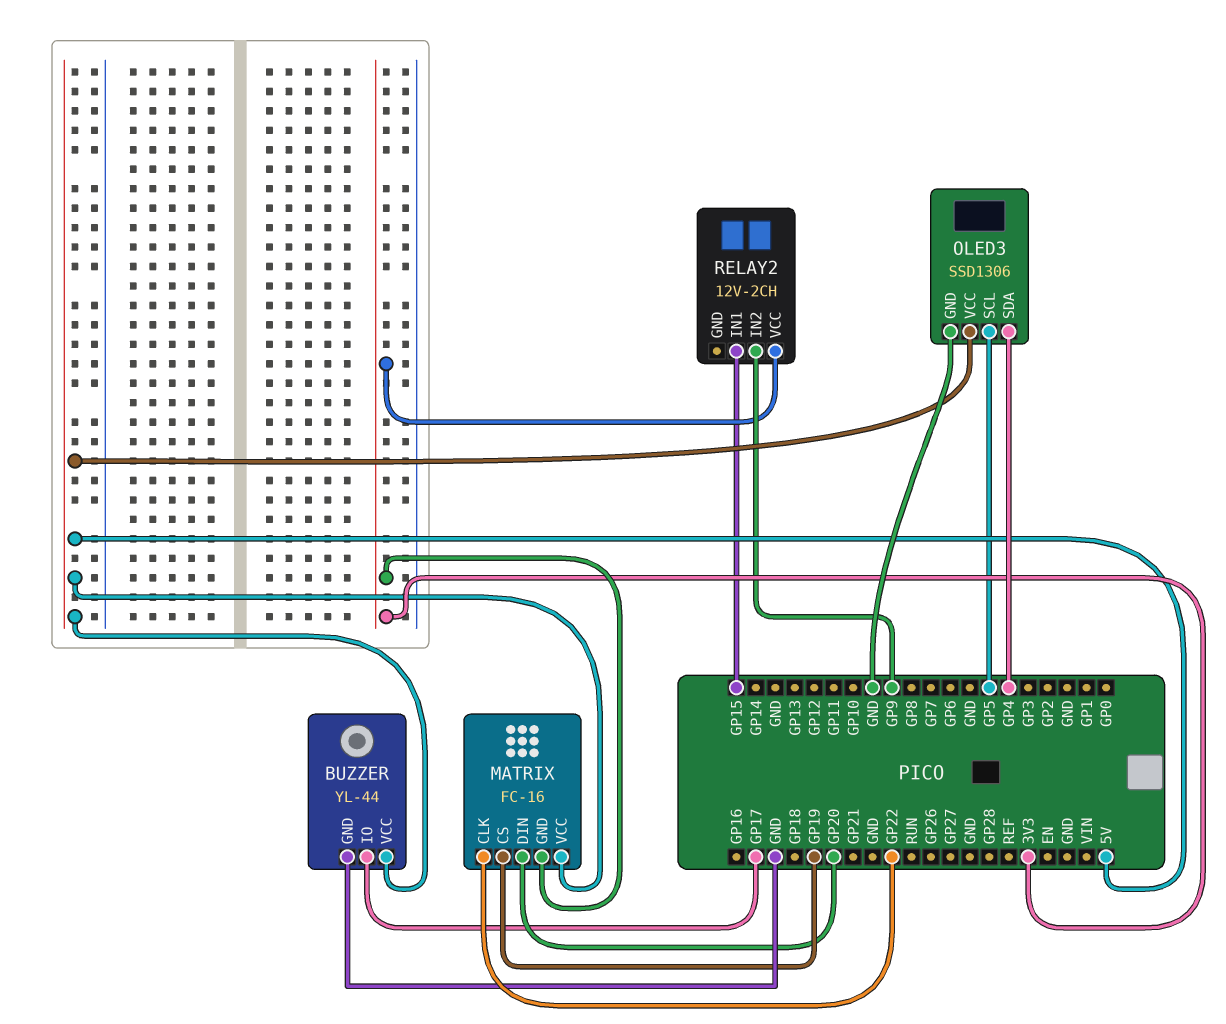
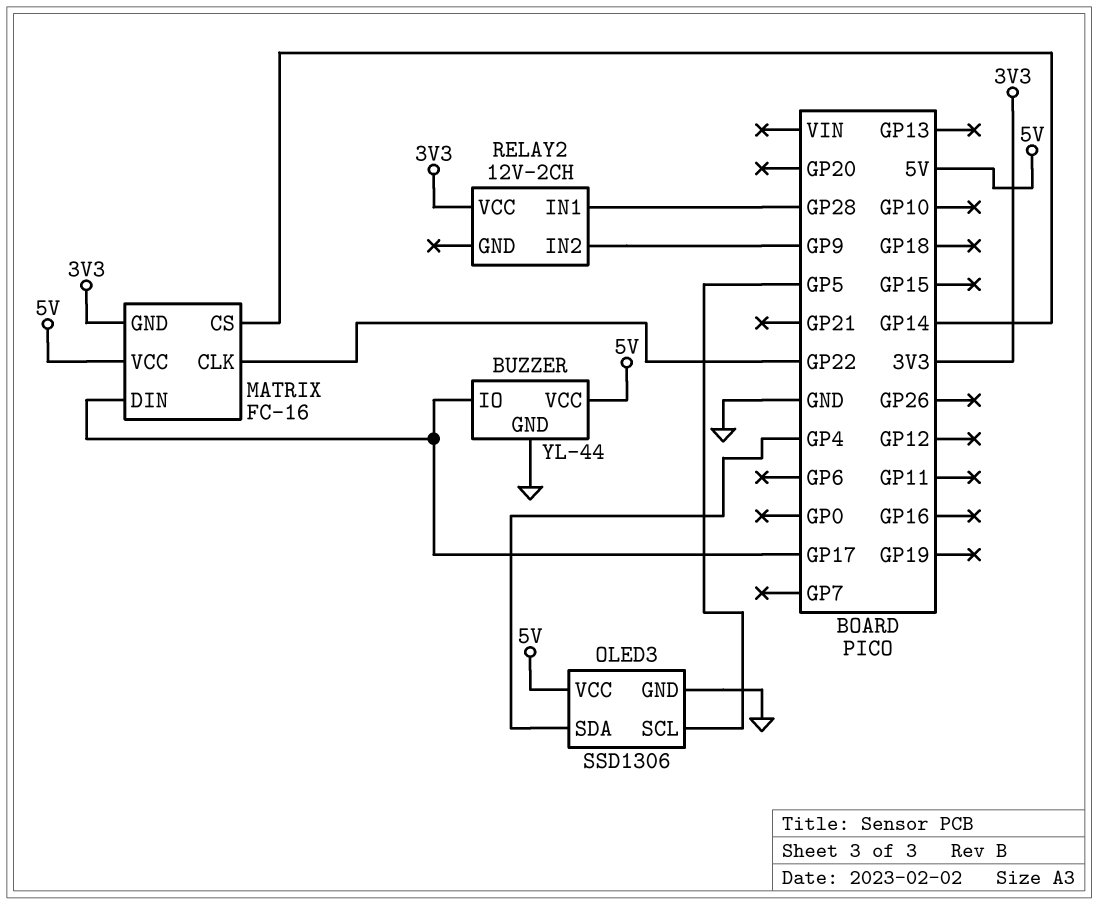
MATRIX pin CS: GP19 -> GP14
MATRIX pin DIN: GP20 -> GP17
RELAY2 pin IN1: GP15 -> GP28

